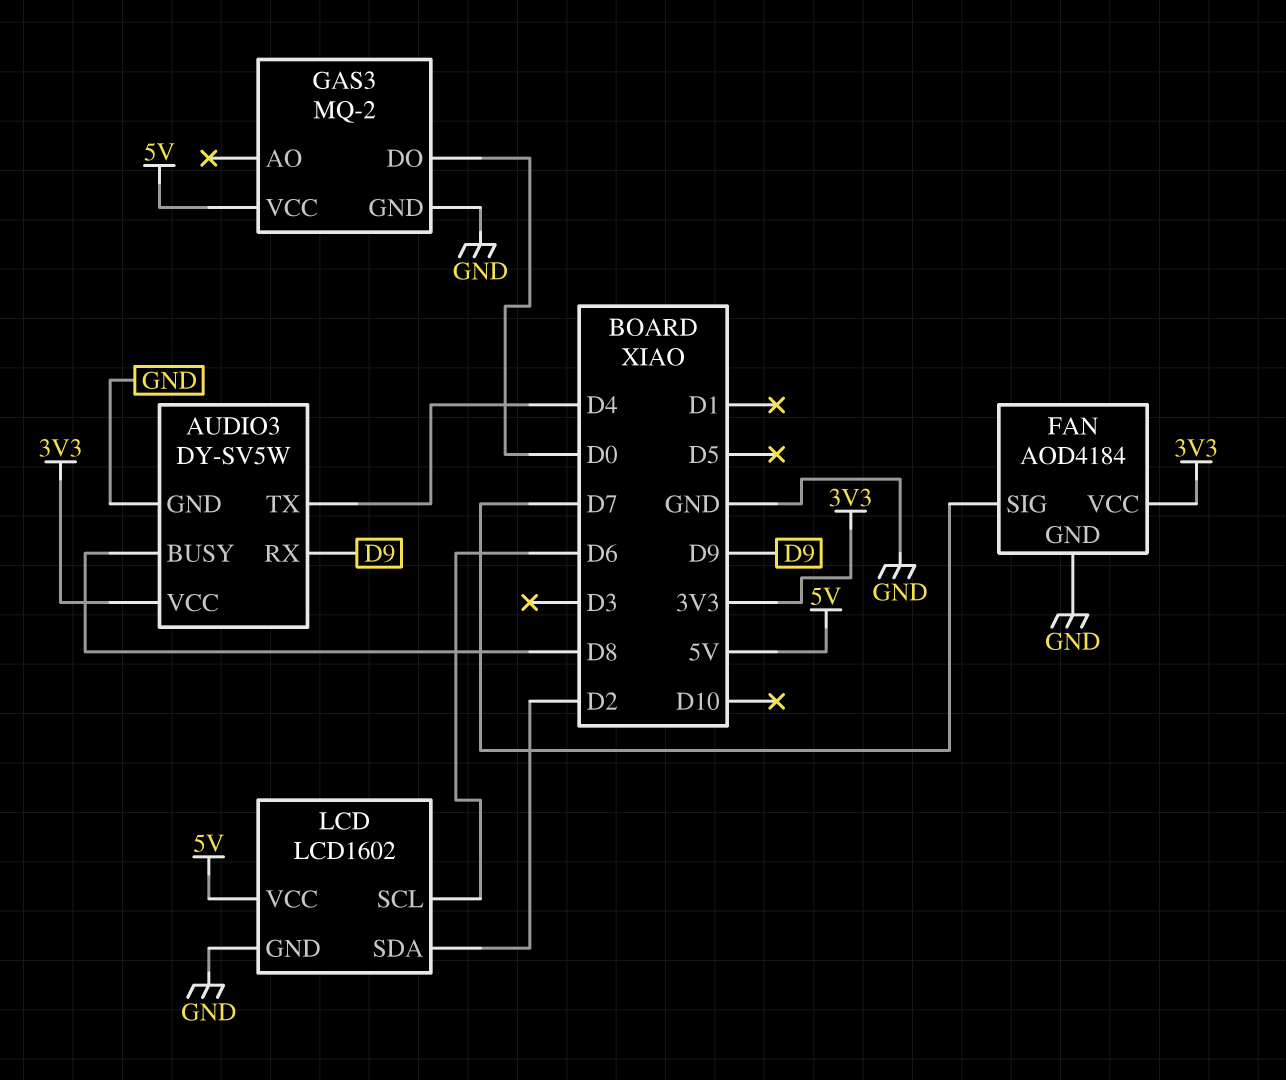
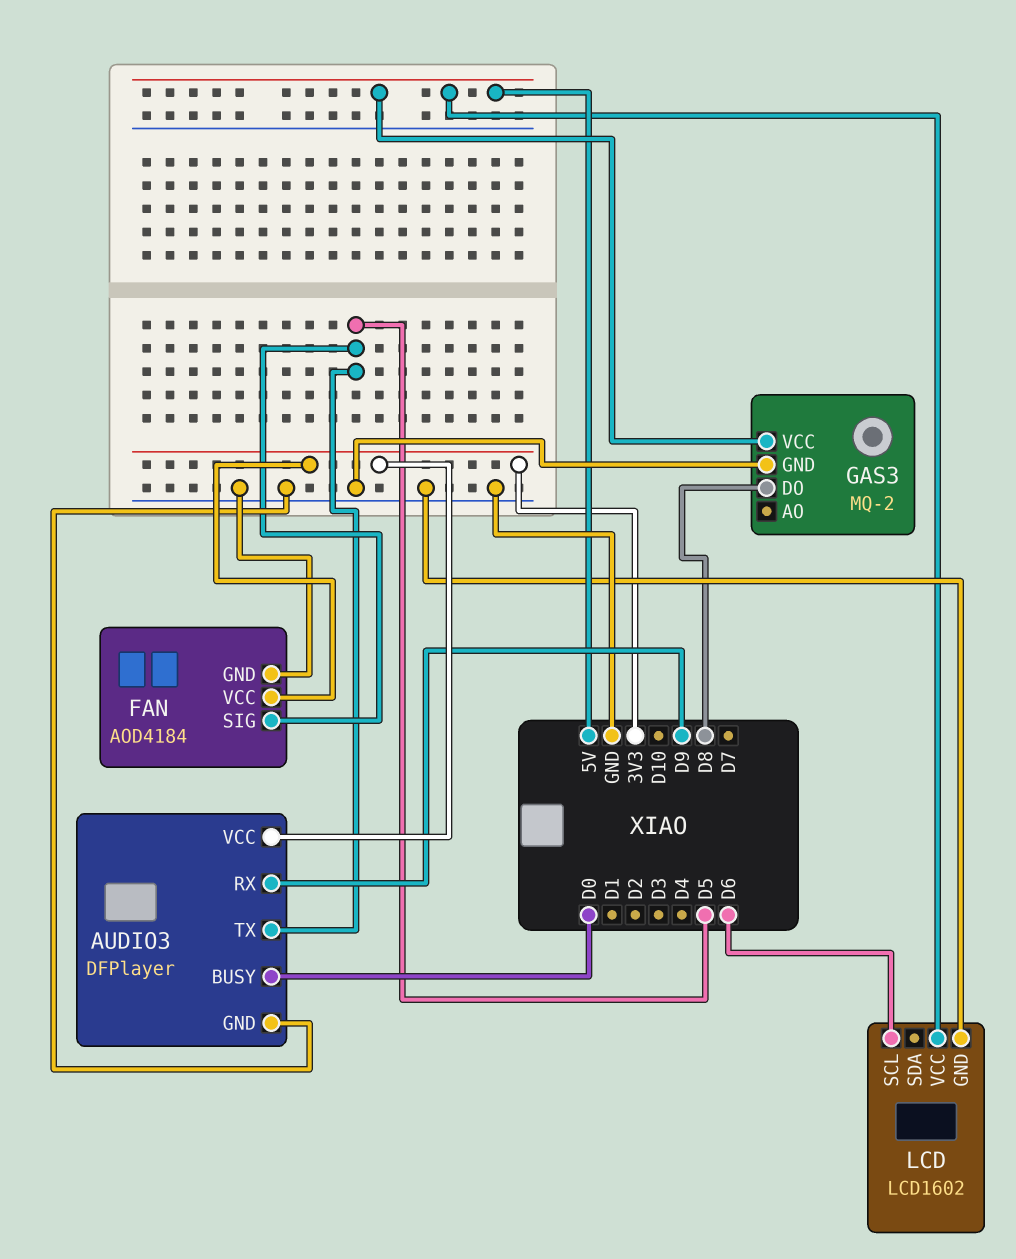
AUDIO3: DY-SV5W -> DFPlayer
AUDIO3 pin BUSY: D8 -> D0
AUDIO3 pin TX: D4 -> D5
FAN pin SIG: D7 -> D5
GAS3 pin DO: D0 -> D8
LCD pin SDA: D2 -> none

